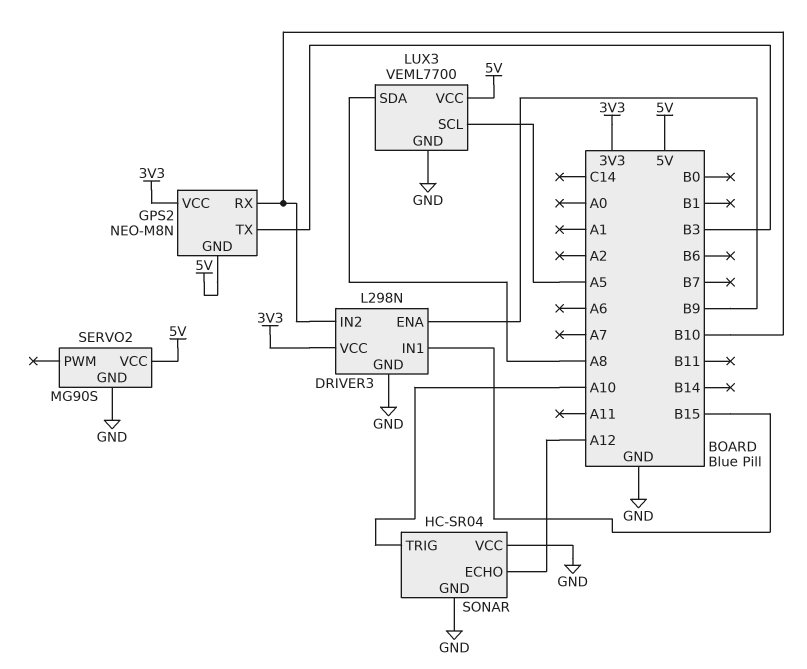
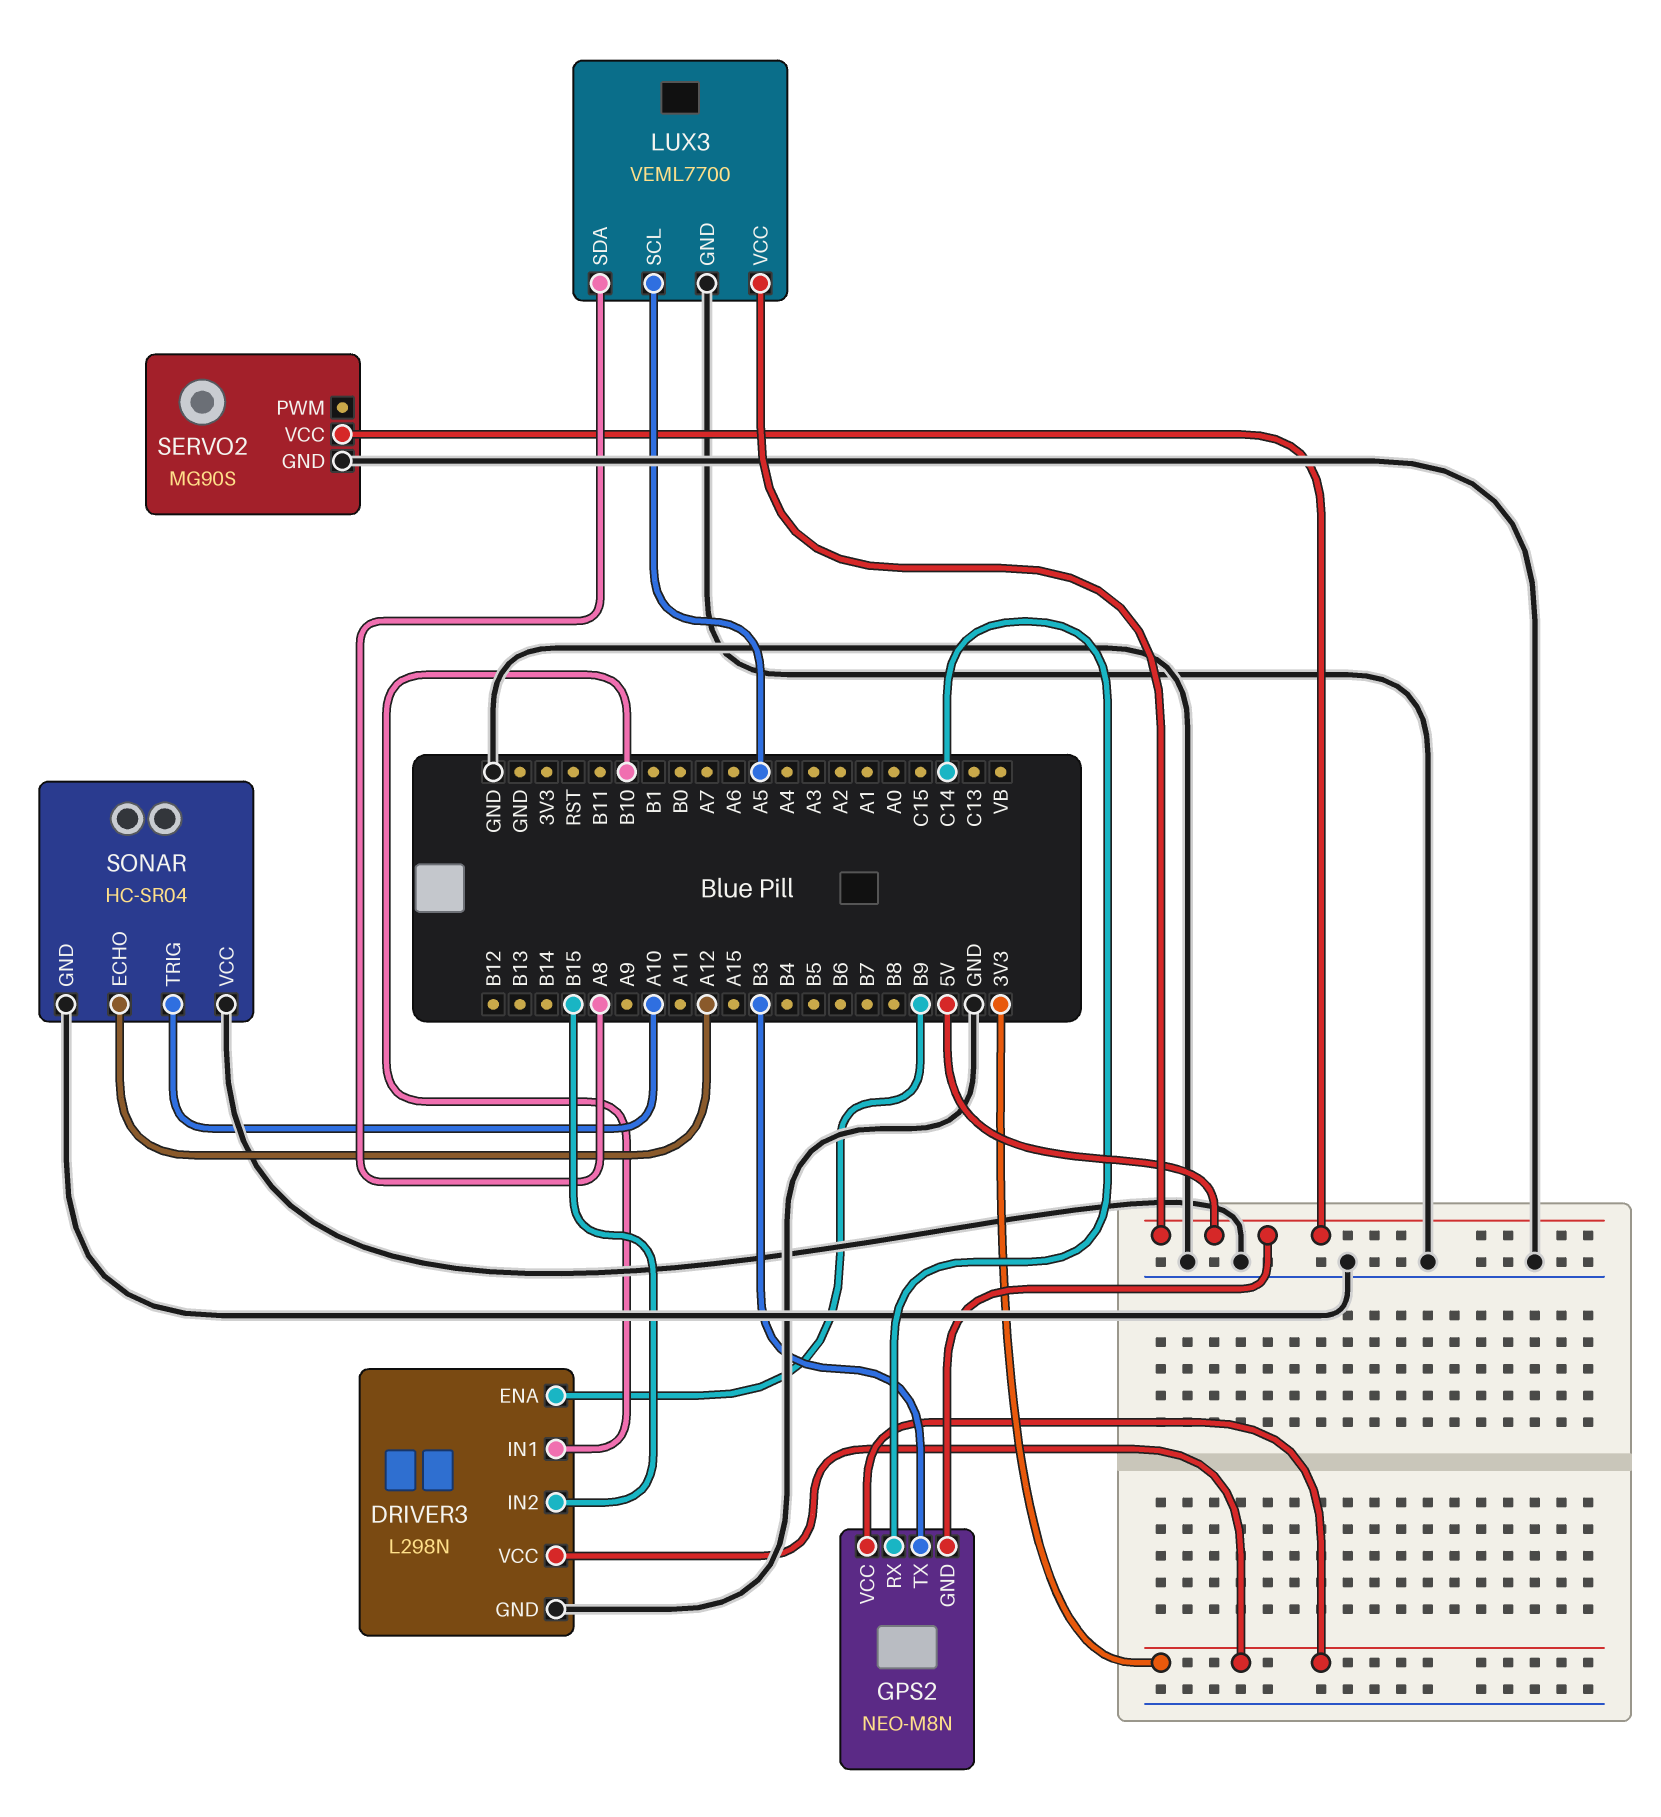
DRIVER3 pin IN1: B15 -> B10
DRIVER3 pin IN2: B10 -> B15
GPS2 pin RX: B10 -> C14

